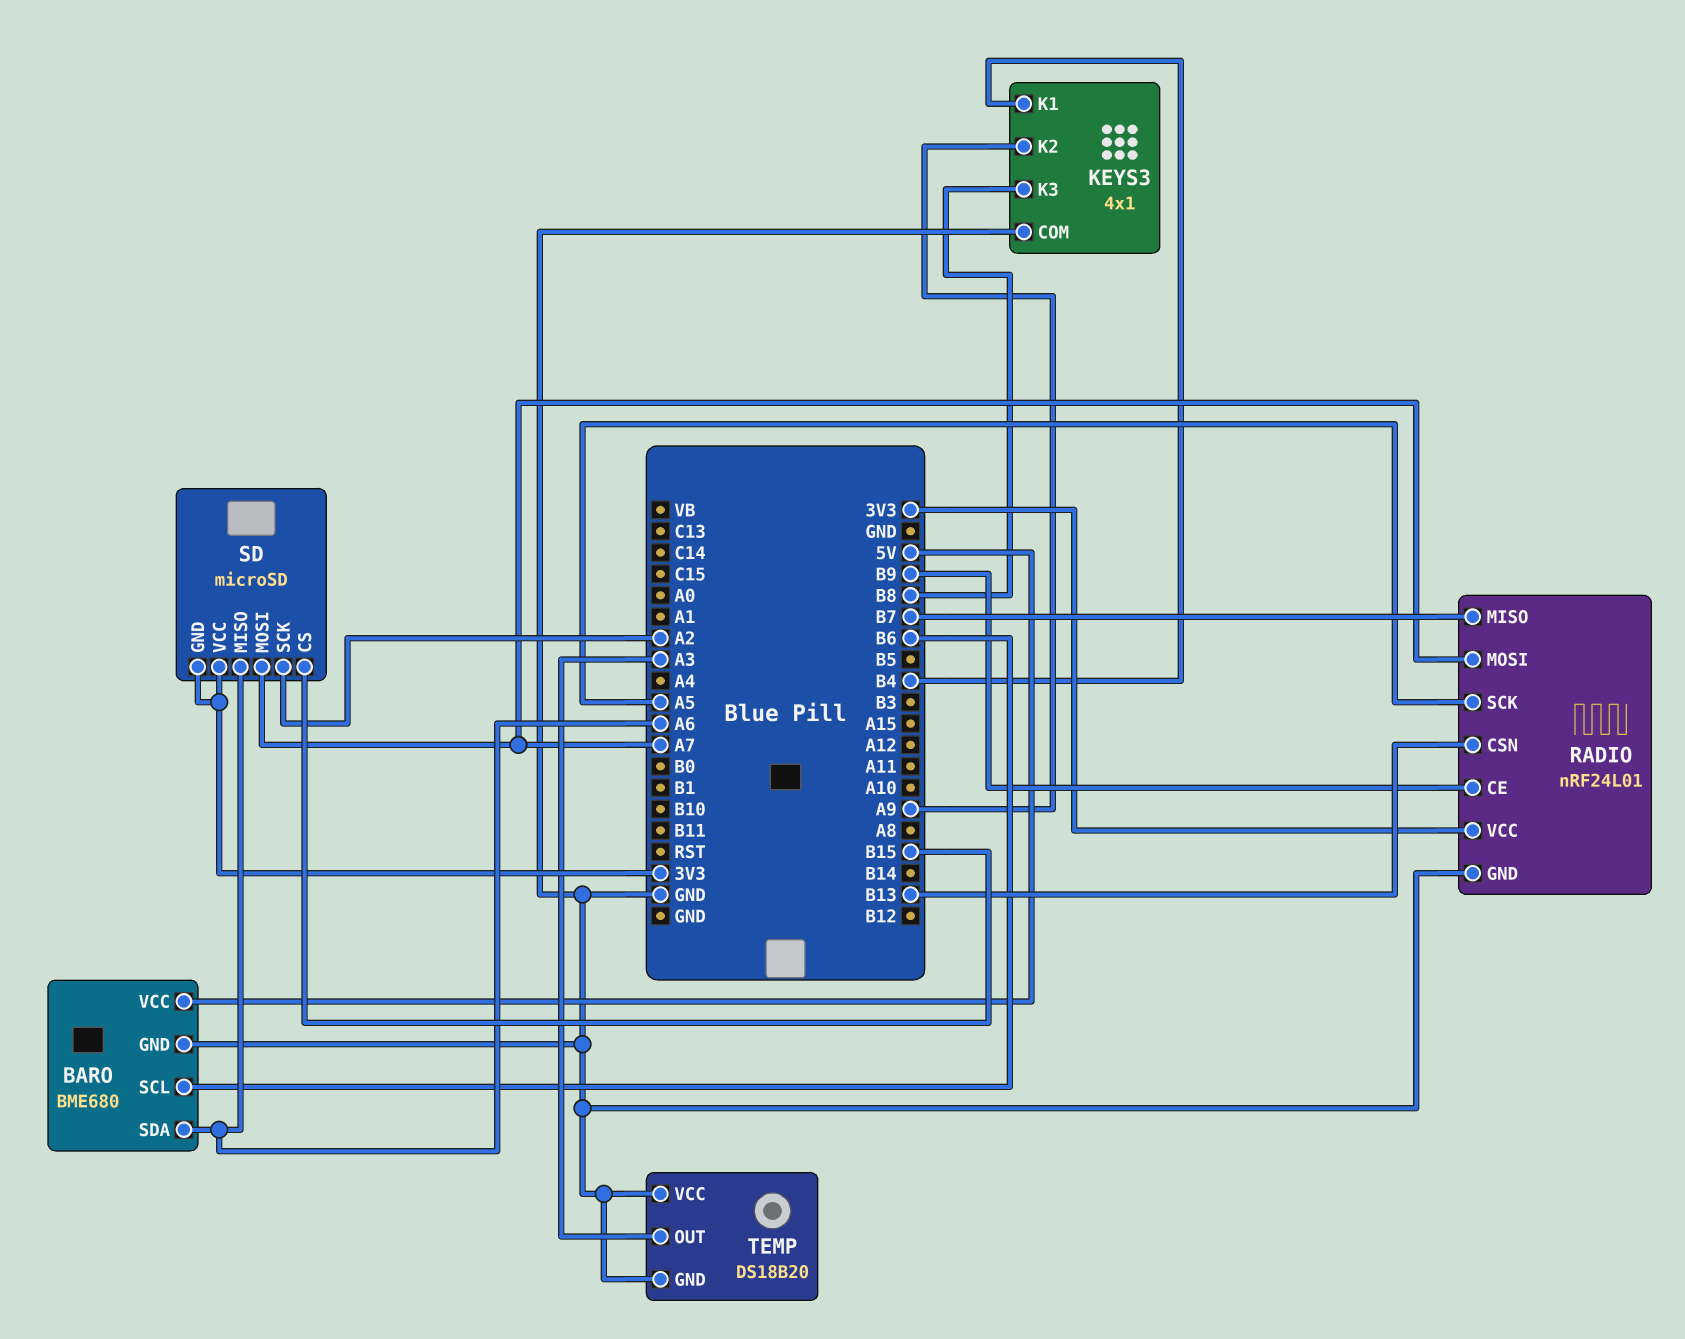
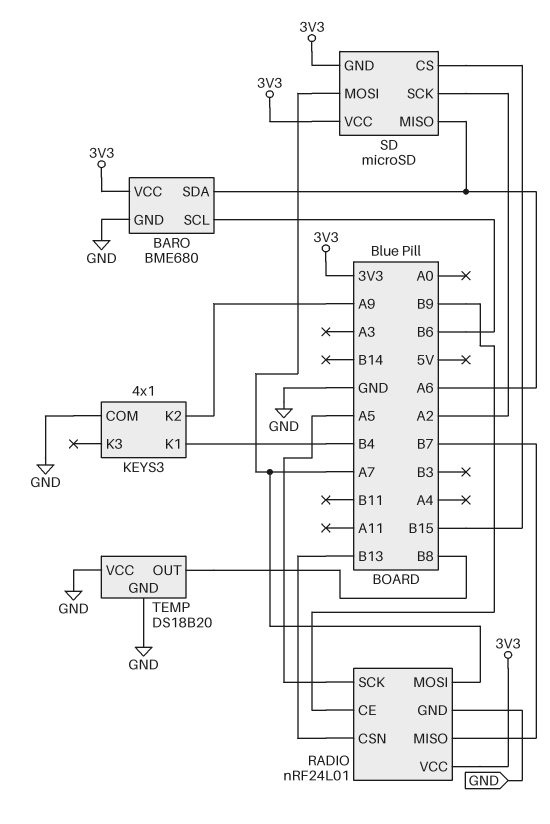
BARO pin VCC: 5V -> 3V3
KEYS3 pin K3: B8 -> none
TEMP pin OUT: A3 -> B8

